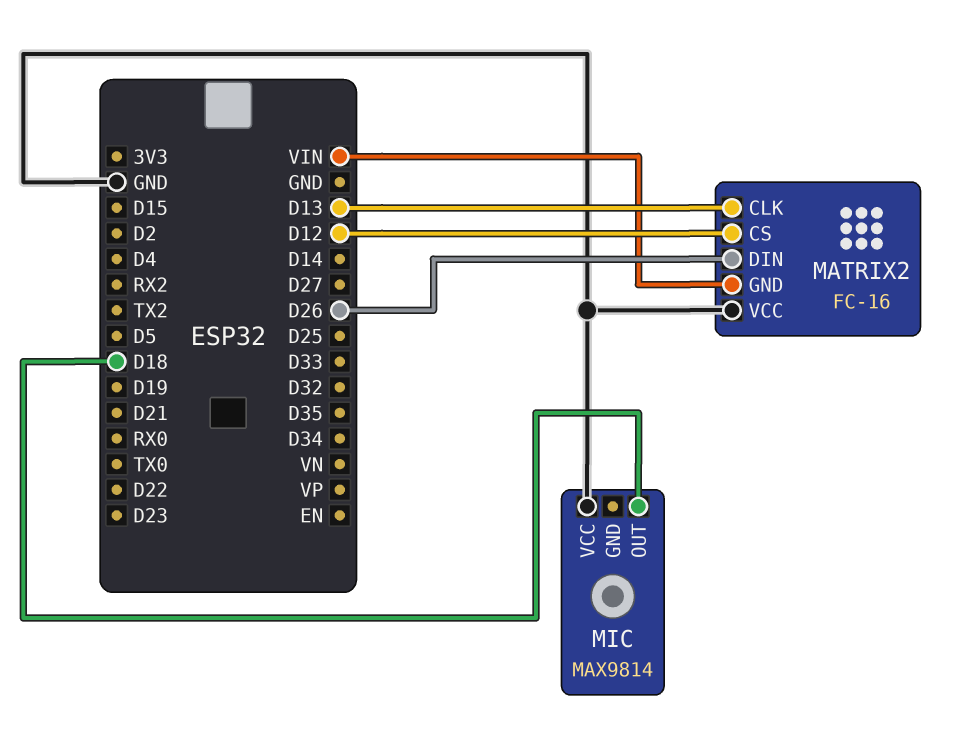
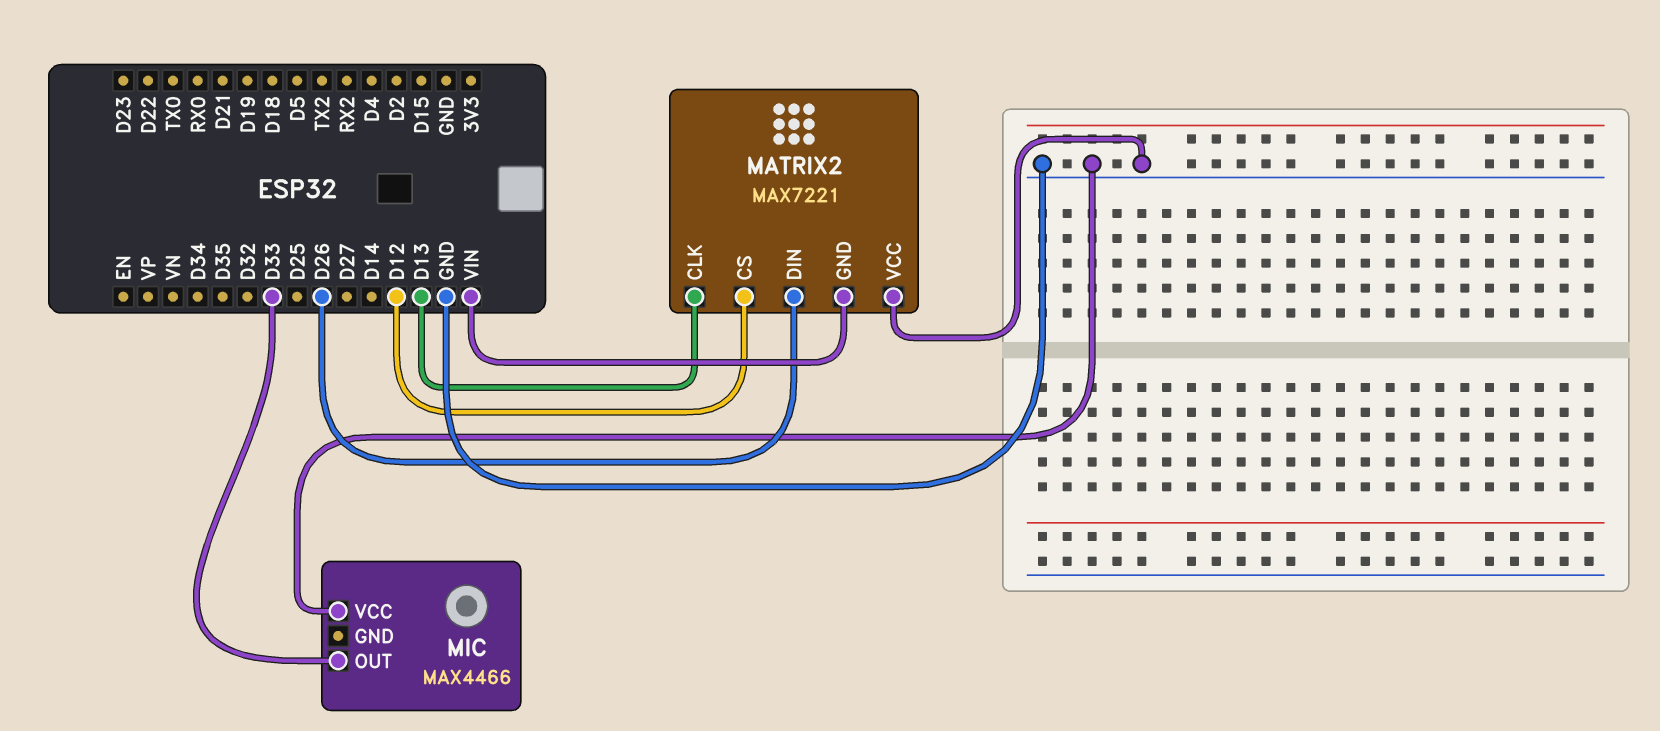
MATRIX2: FC-16 -> MAX7221
MIC: MAX9814 -> MAX4466
MIC pin OUT: D18 -> D33

